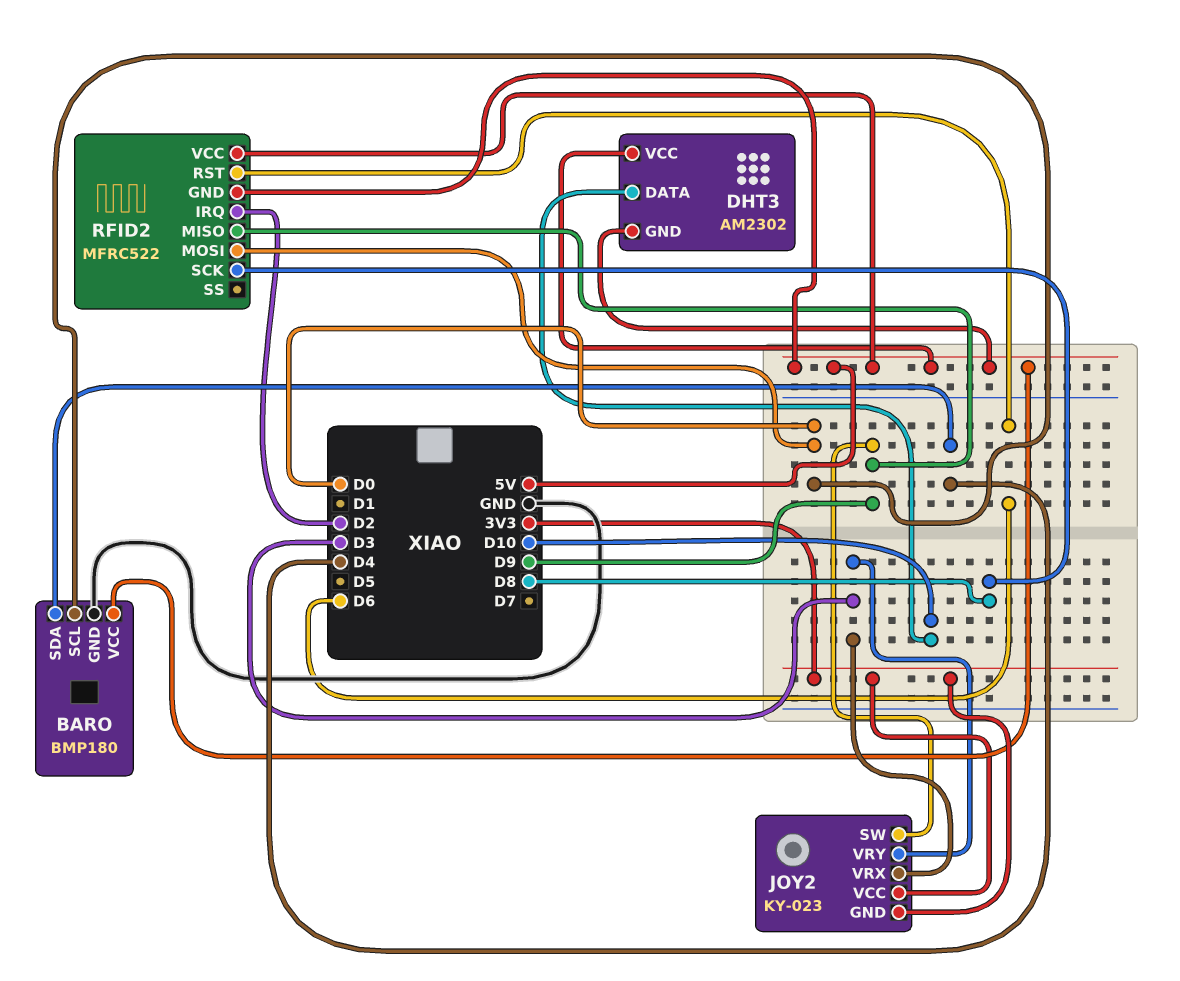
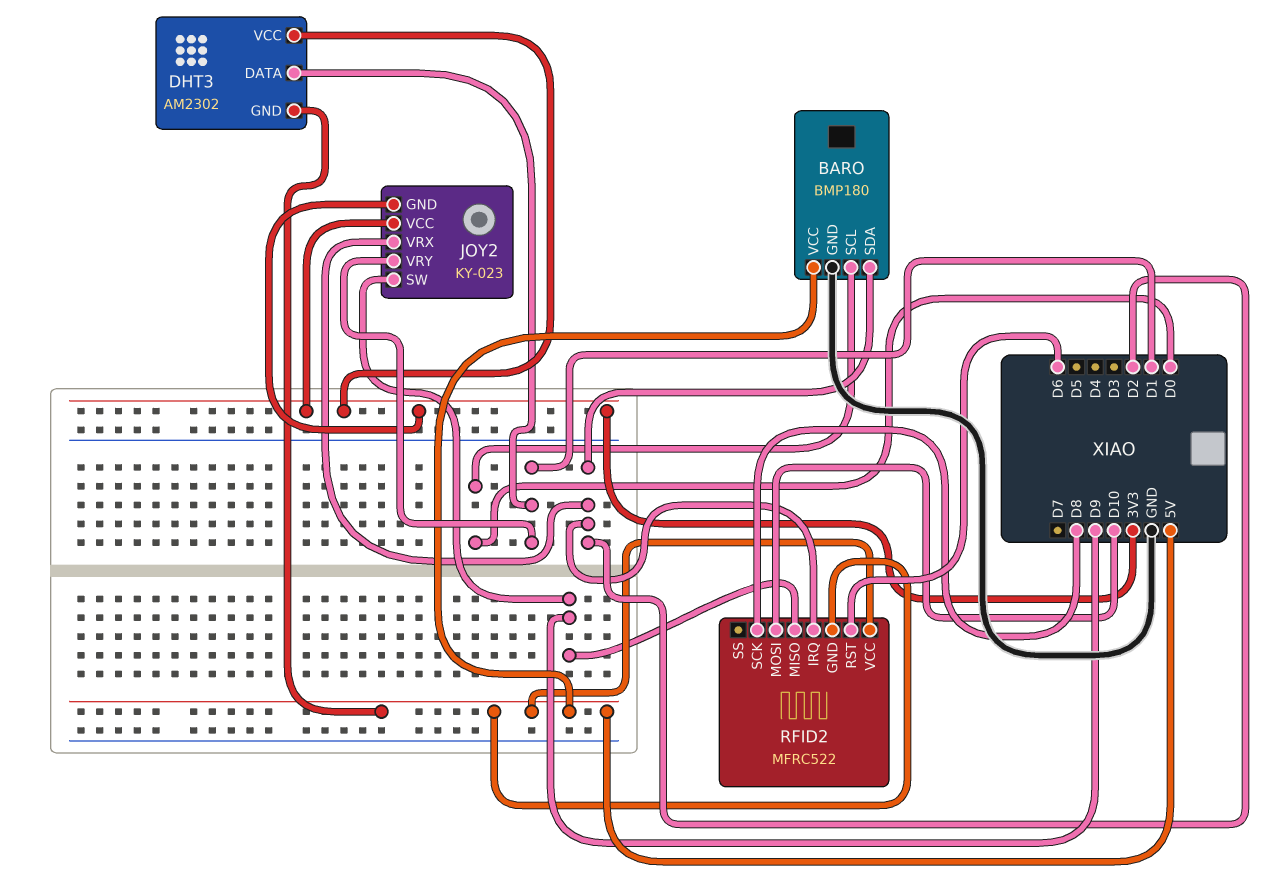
BARO pin SDA: D4 -> D2
DHT3 pin DATA: D10 -> D1
DHT3 pin VCC: 5V -> 3V3
JOY2 pin VRX: D3 -> D2
JOY2 pin VRY: D3 -> D1
RFID2 pin MOSI: D0 -> D10

